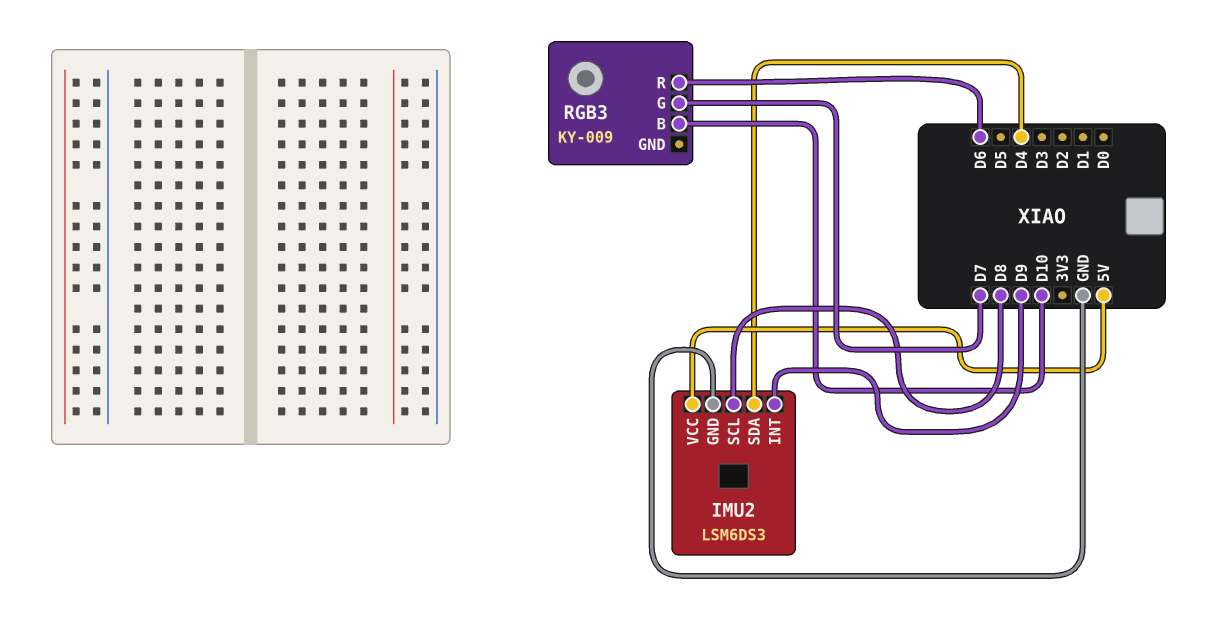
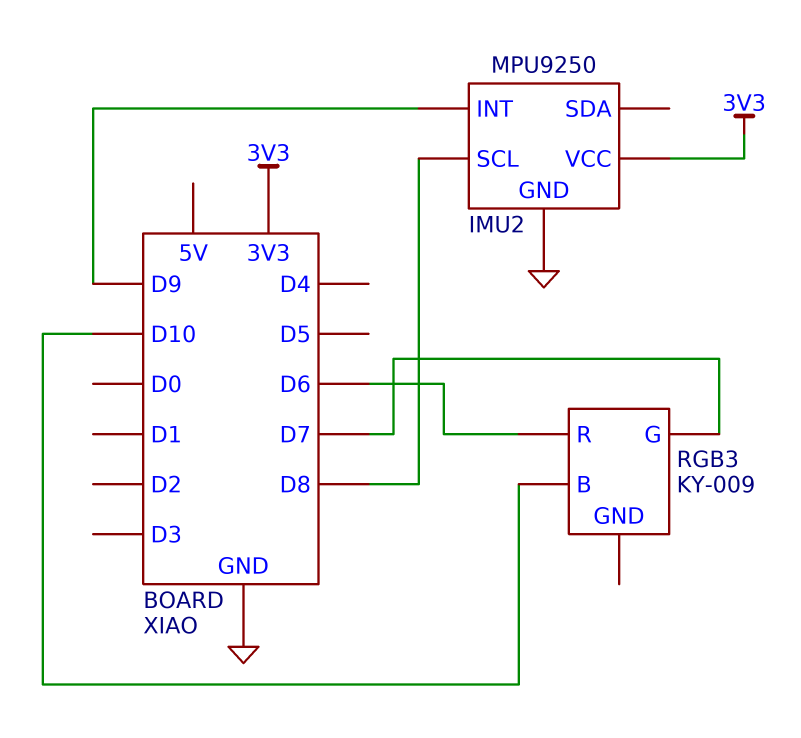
IMU2: LSM6DS3 -> MPU9250
IMU2 pin SDA: D4 -> none
IMU2 pin VCC: 5V -> 3V3

